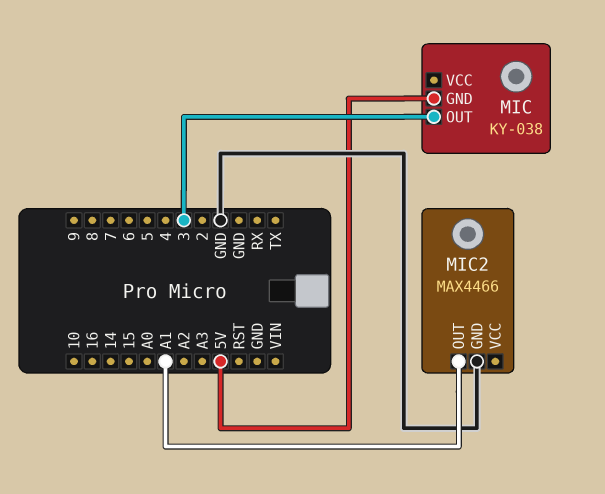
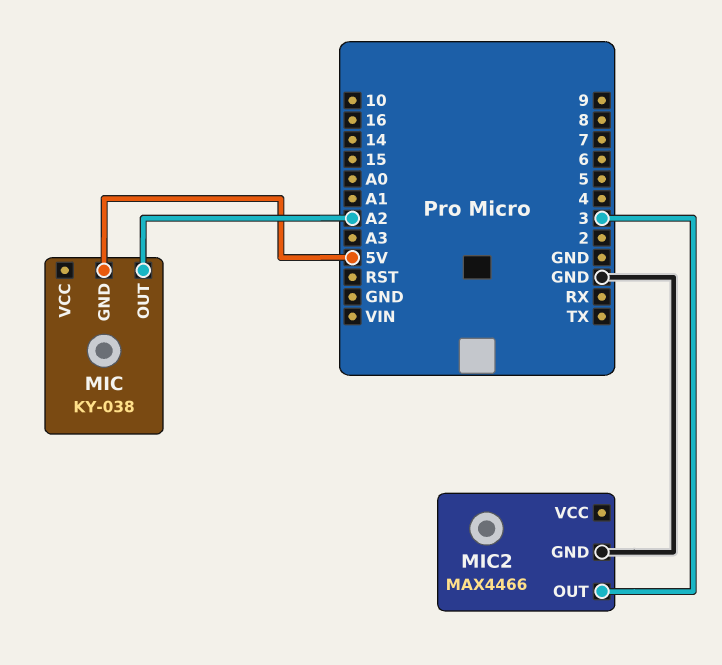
MIC pin OUT: 3 -> A2
MIC2 pin OUT: A1 -> 3

